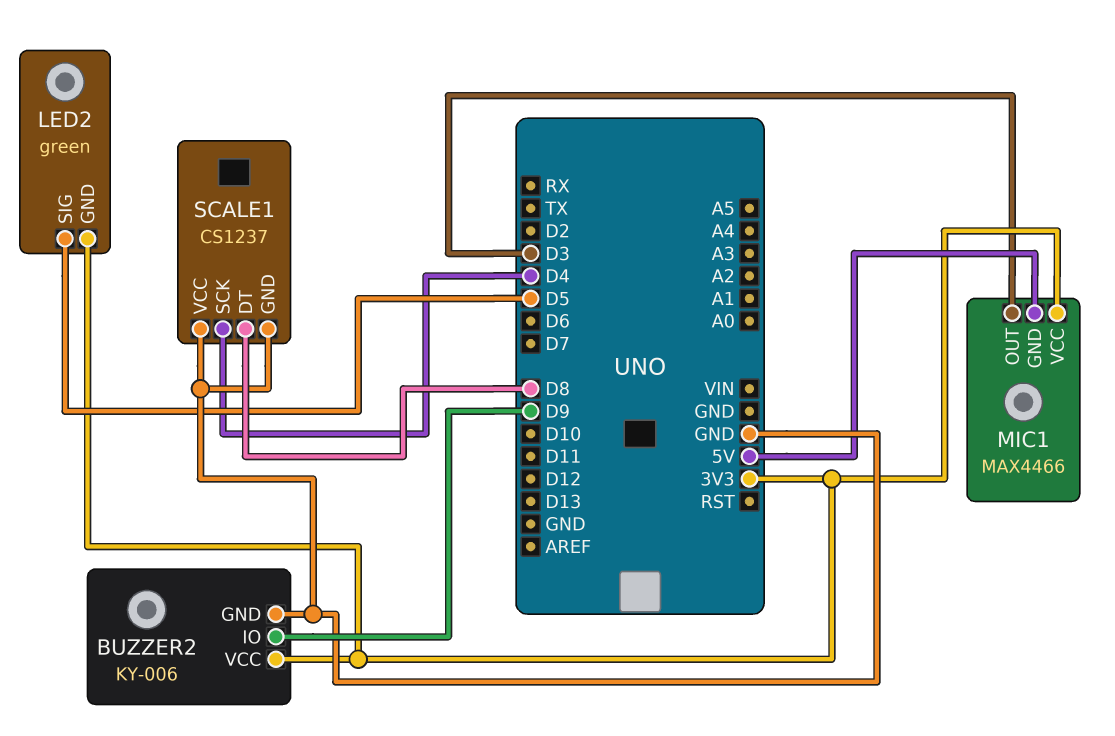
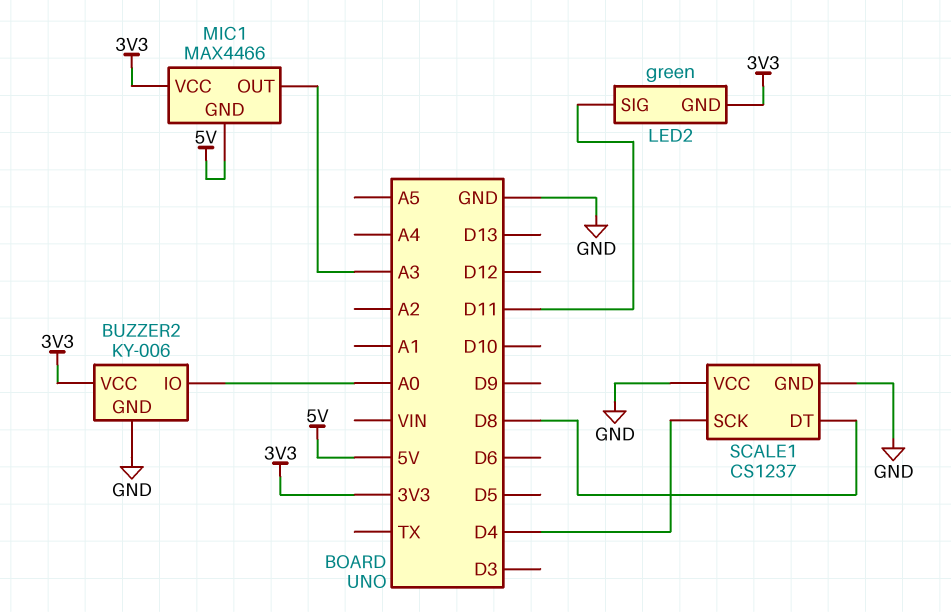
BUZZER2 pin IO: D9 -> A0
LED2 pin SIG: D5 -> D11
MIC1 pin OUT: D3 -> A3

